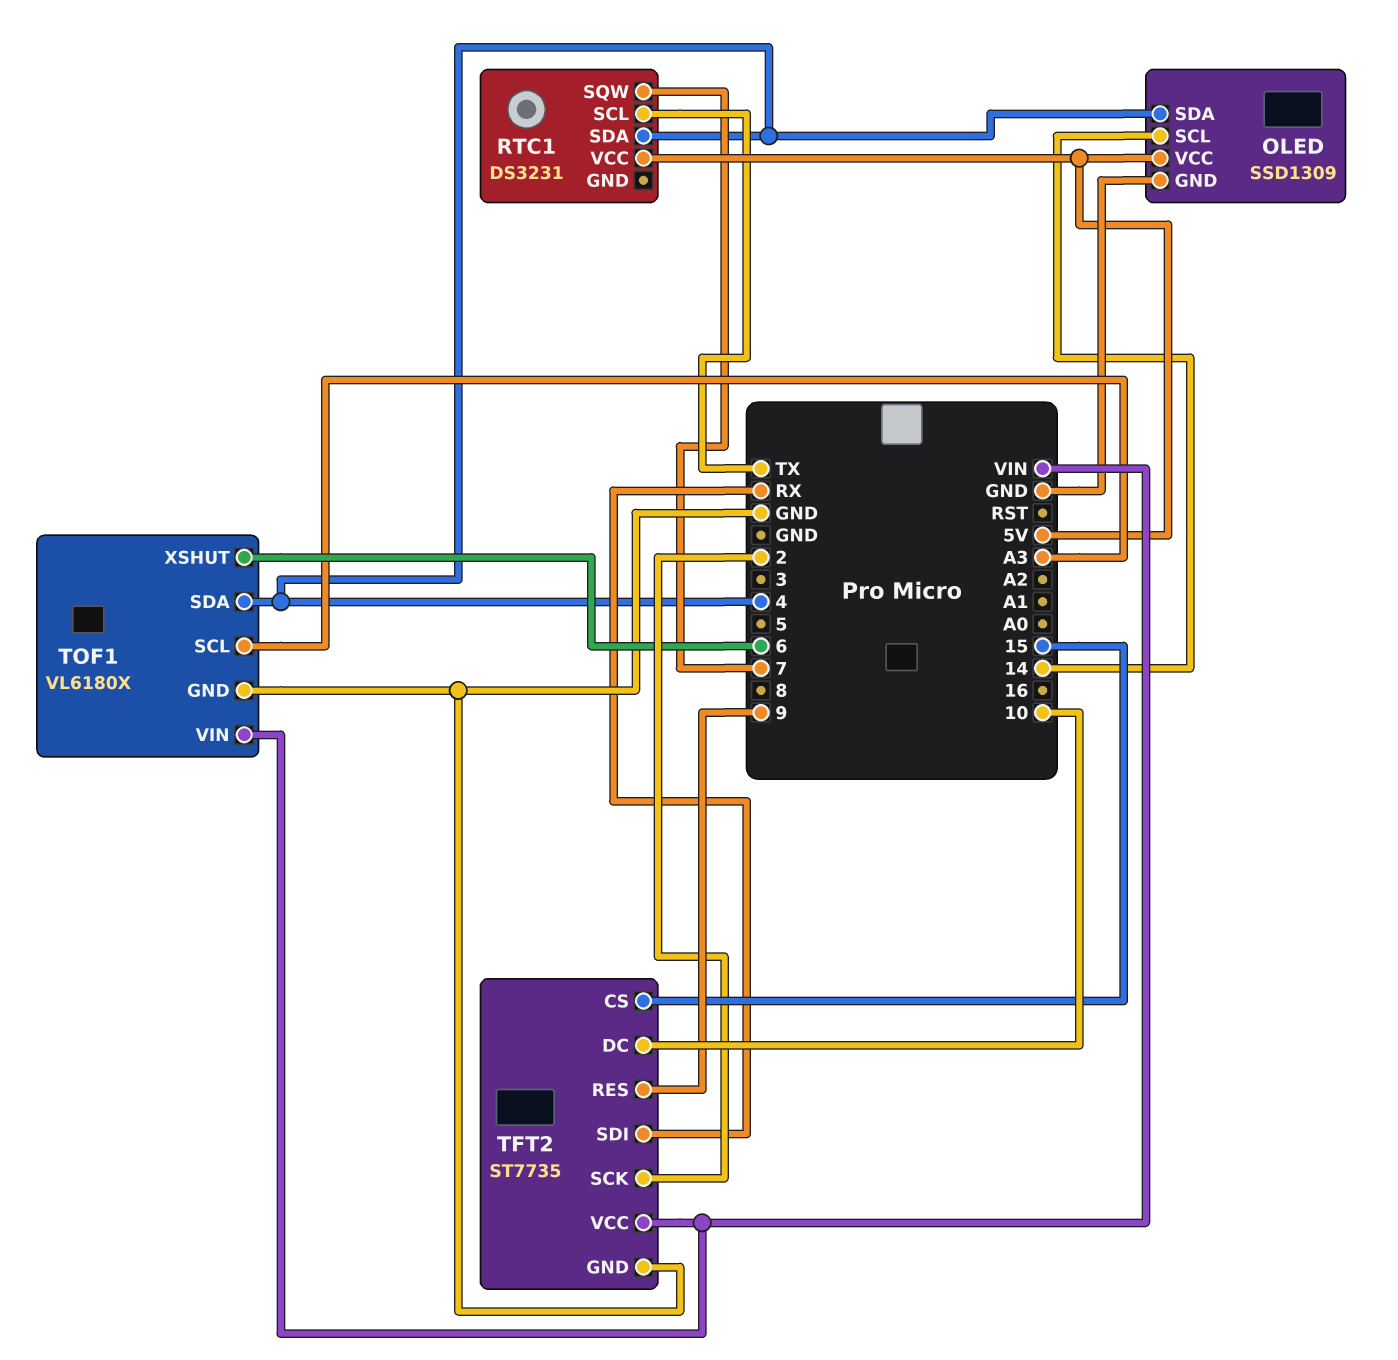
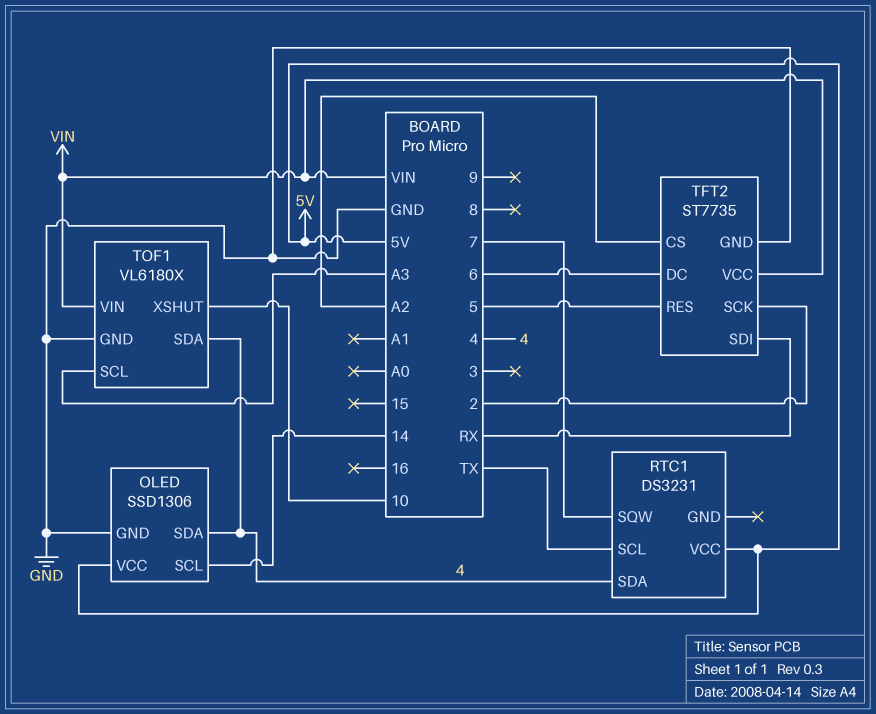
OLED: SSD1309 -> SSD1306
TFT2 pin CS: 15 -> A2
TFT2 pin DC: 10 -> 6
TFT2 pin RES: 9 -> 5
TOF1 pin XSHUT: 6 -> 10

